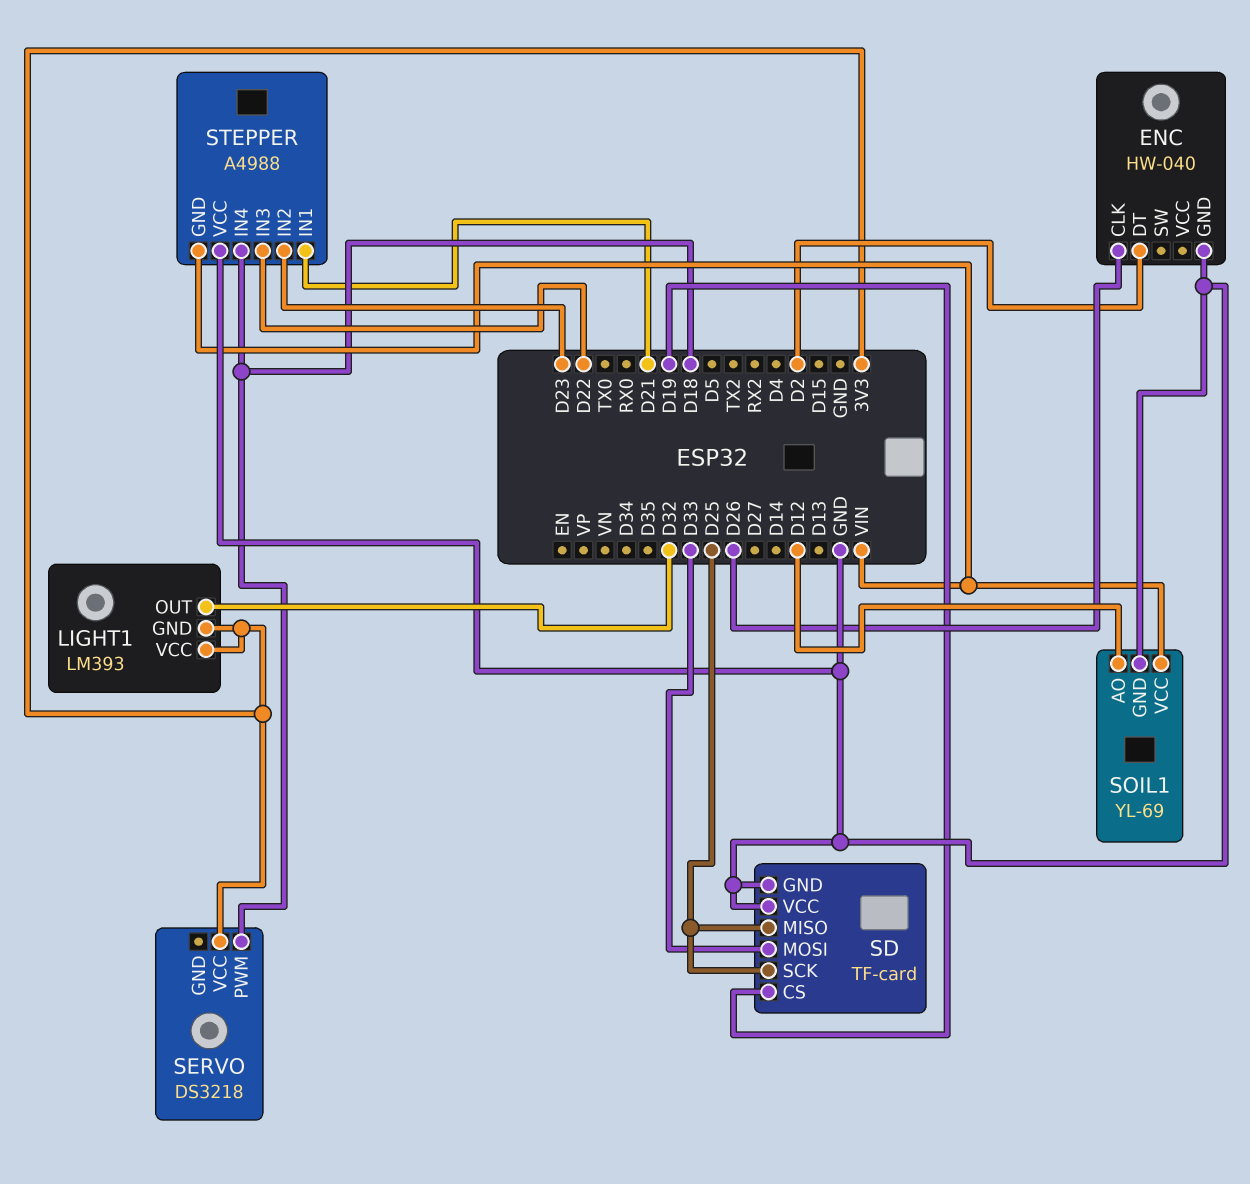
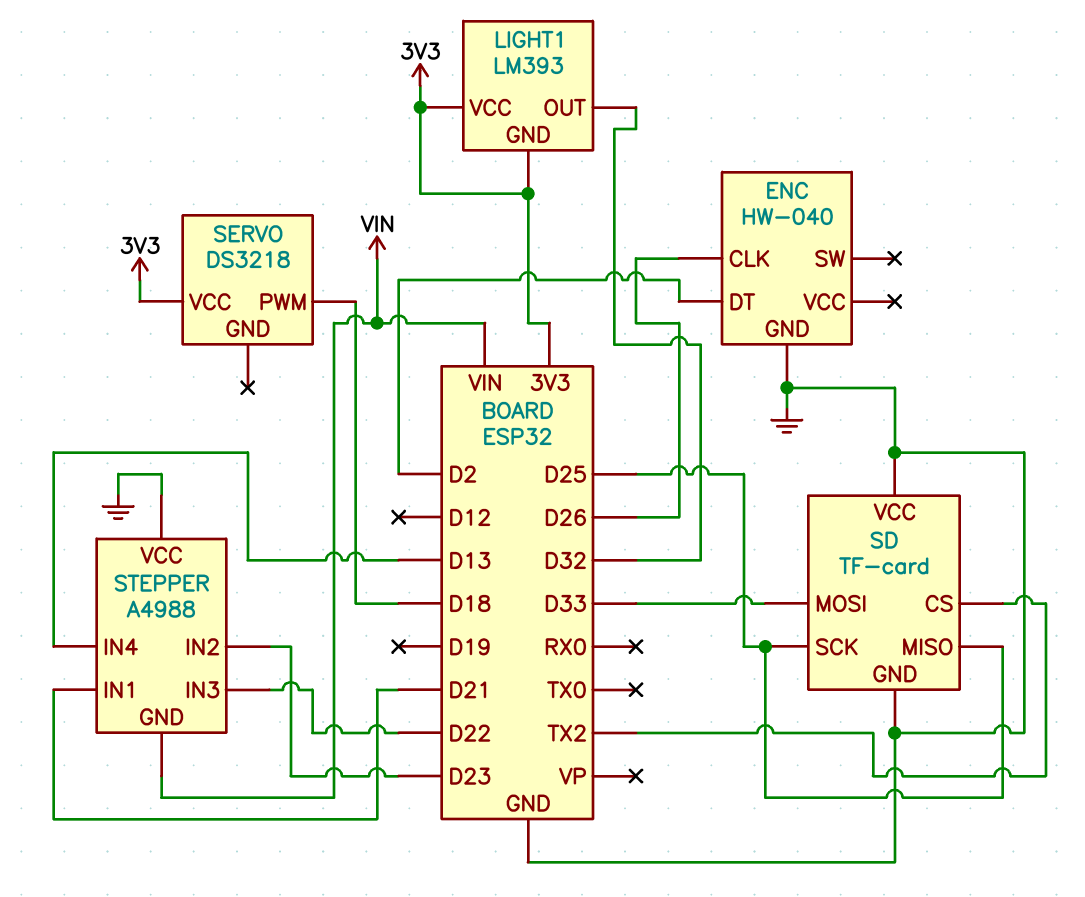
SD pin CS: D19 -> TX2
SOIL1: YL-69 -> none
SOIL1 pin AO: D12 -> none
SOIL1 pin GND: GND -> none
SOIL1 pin VCC: VIN -> none
STEPPER pin IN4: D18 -> D13

